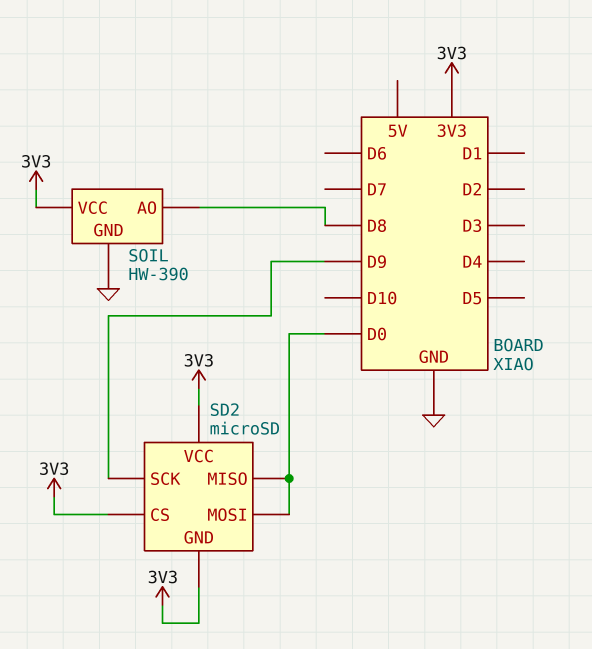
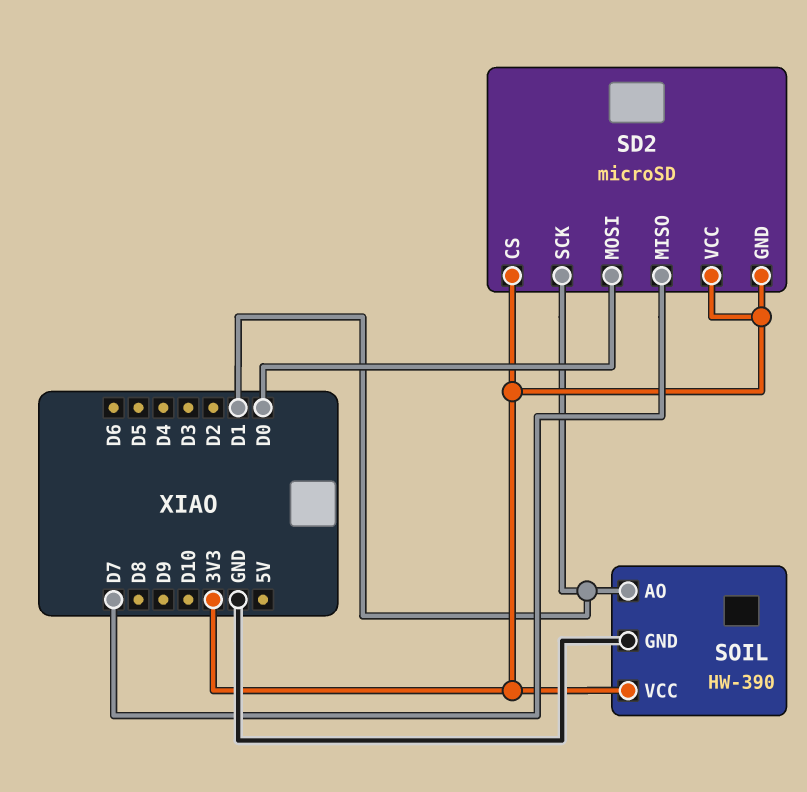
SD2 pin MISO: D0 -> D7
SD2 pin SCK: D9 -> D1
SOIL pin AO: D8 -> D1

